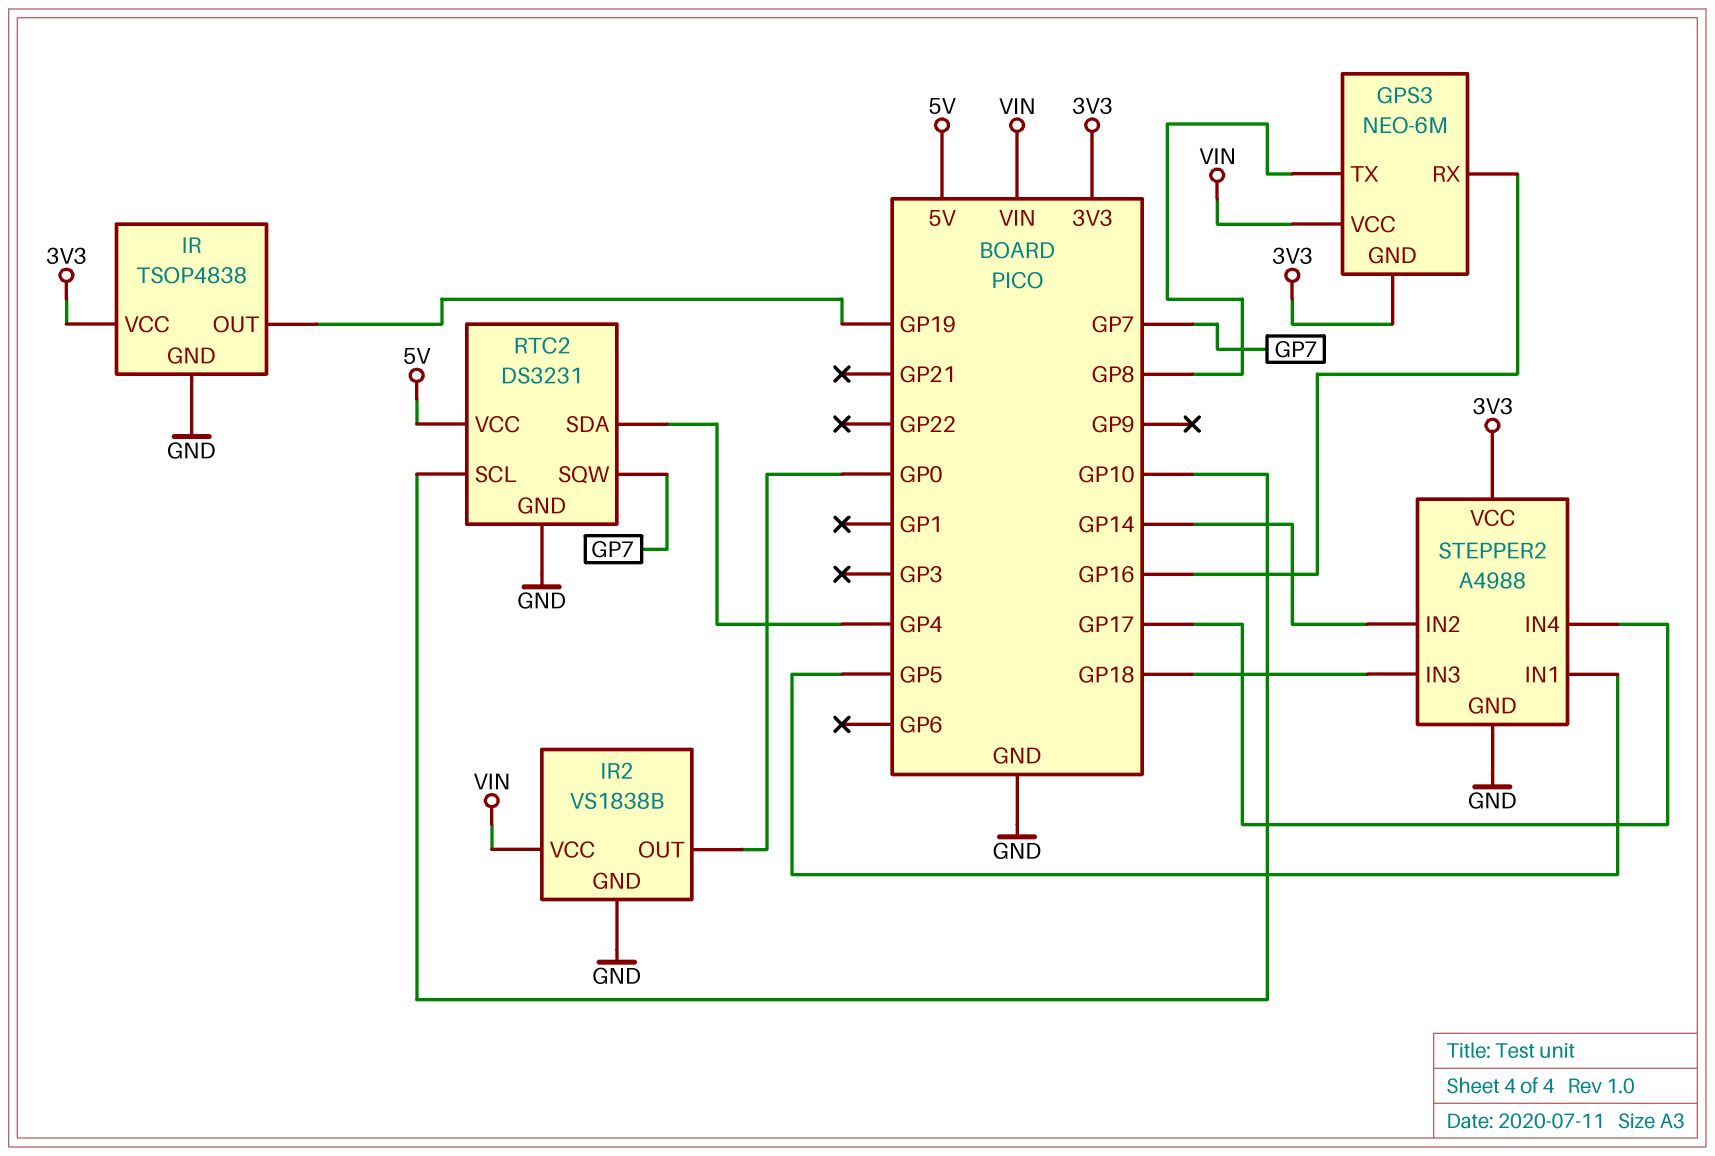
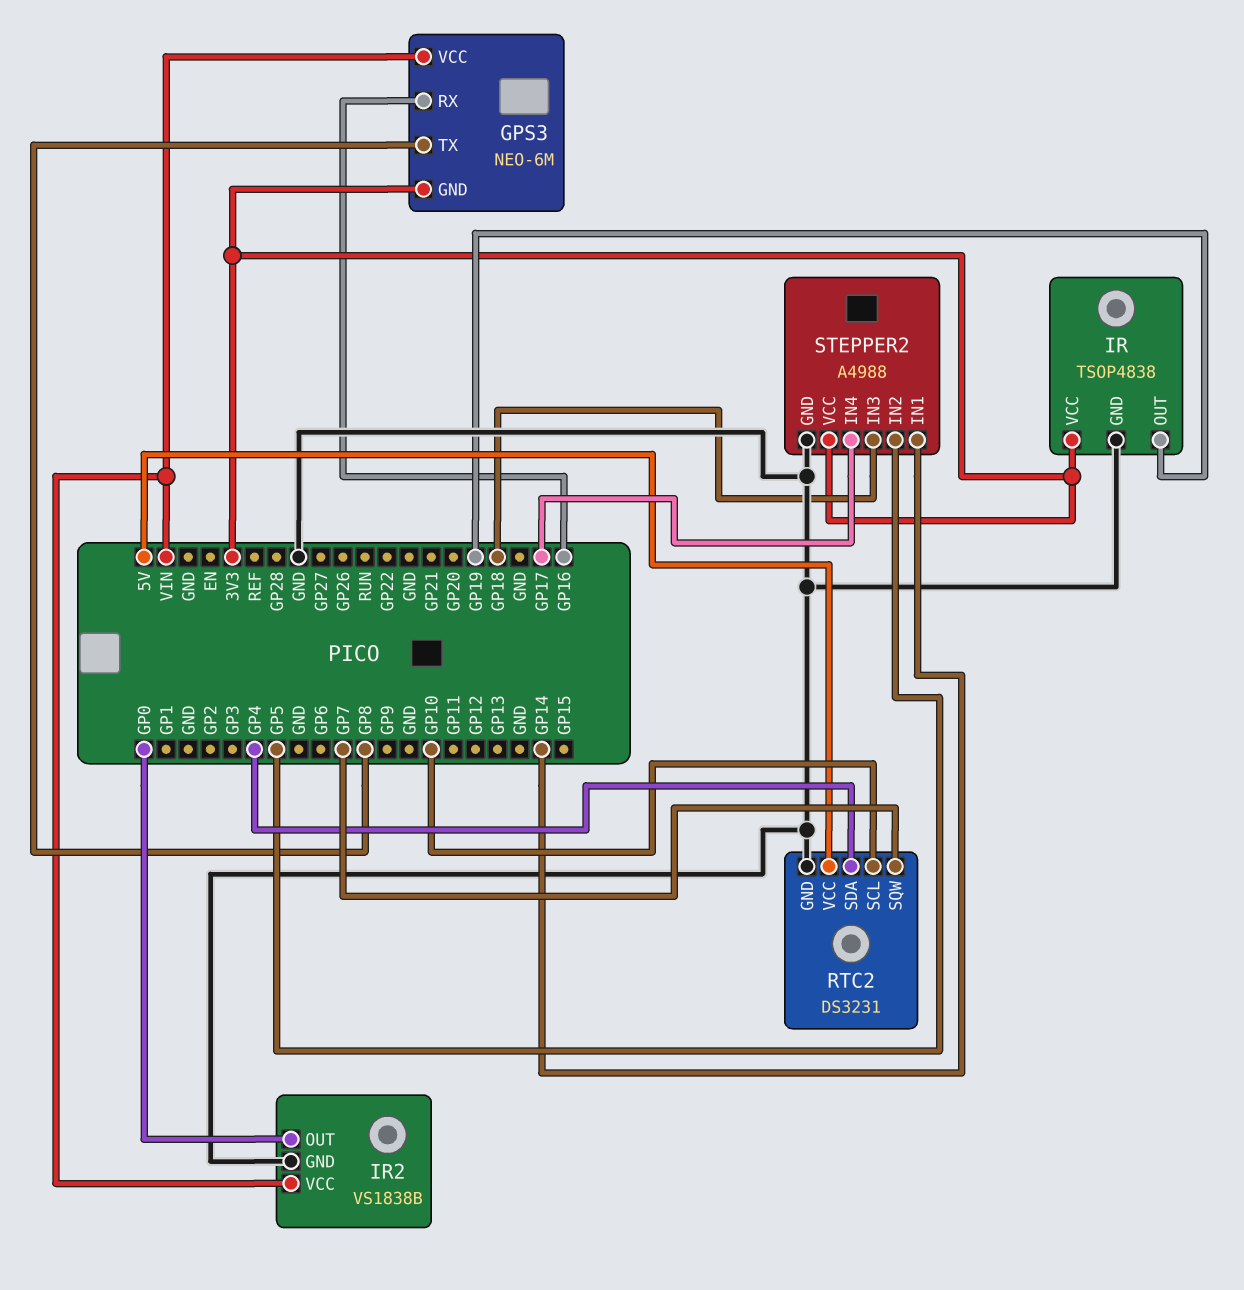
STEPPER2 pin IN1: GP5 -> GP14
STEPPER2 pin IN2: GP14 -> GP5

